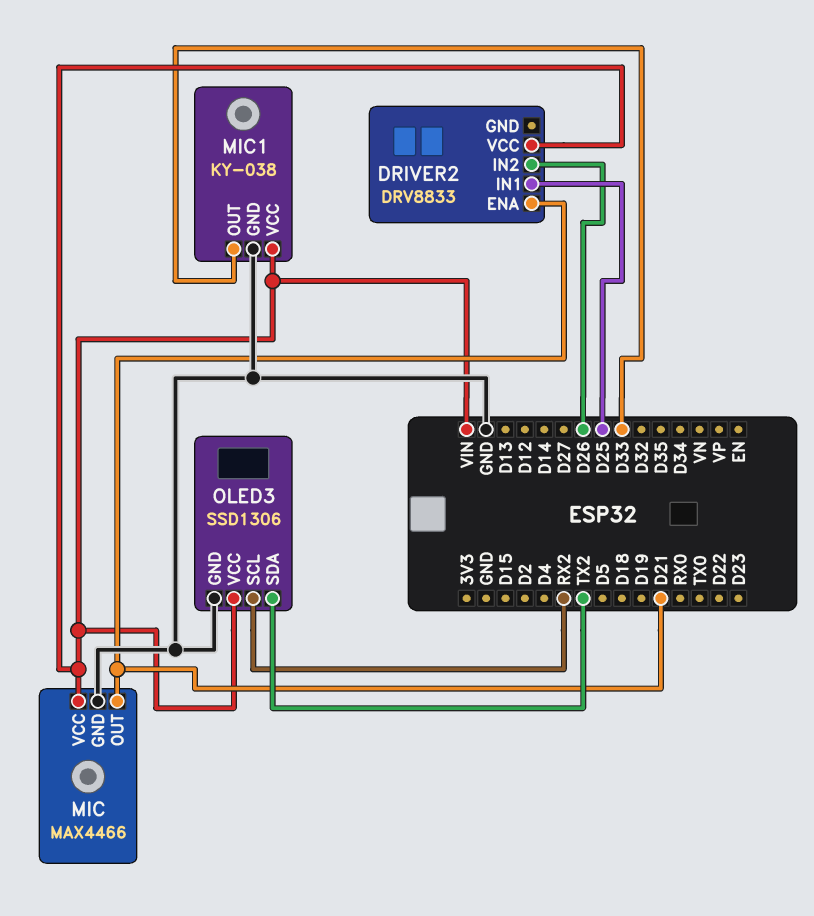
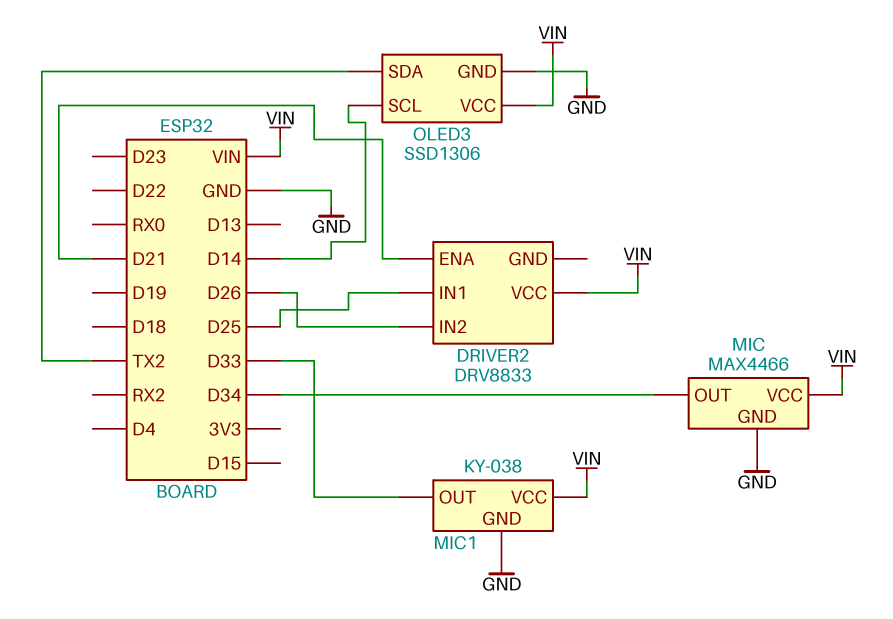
MIC pin OUT: D21 -> D34
OLED3 pin SCL: RX2 -> D14

